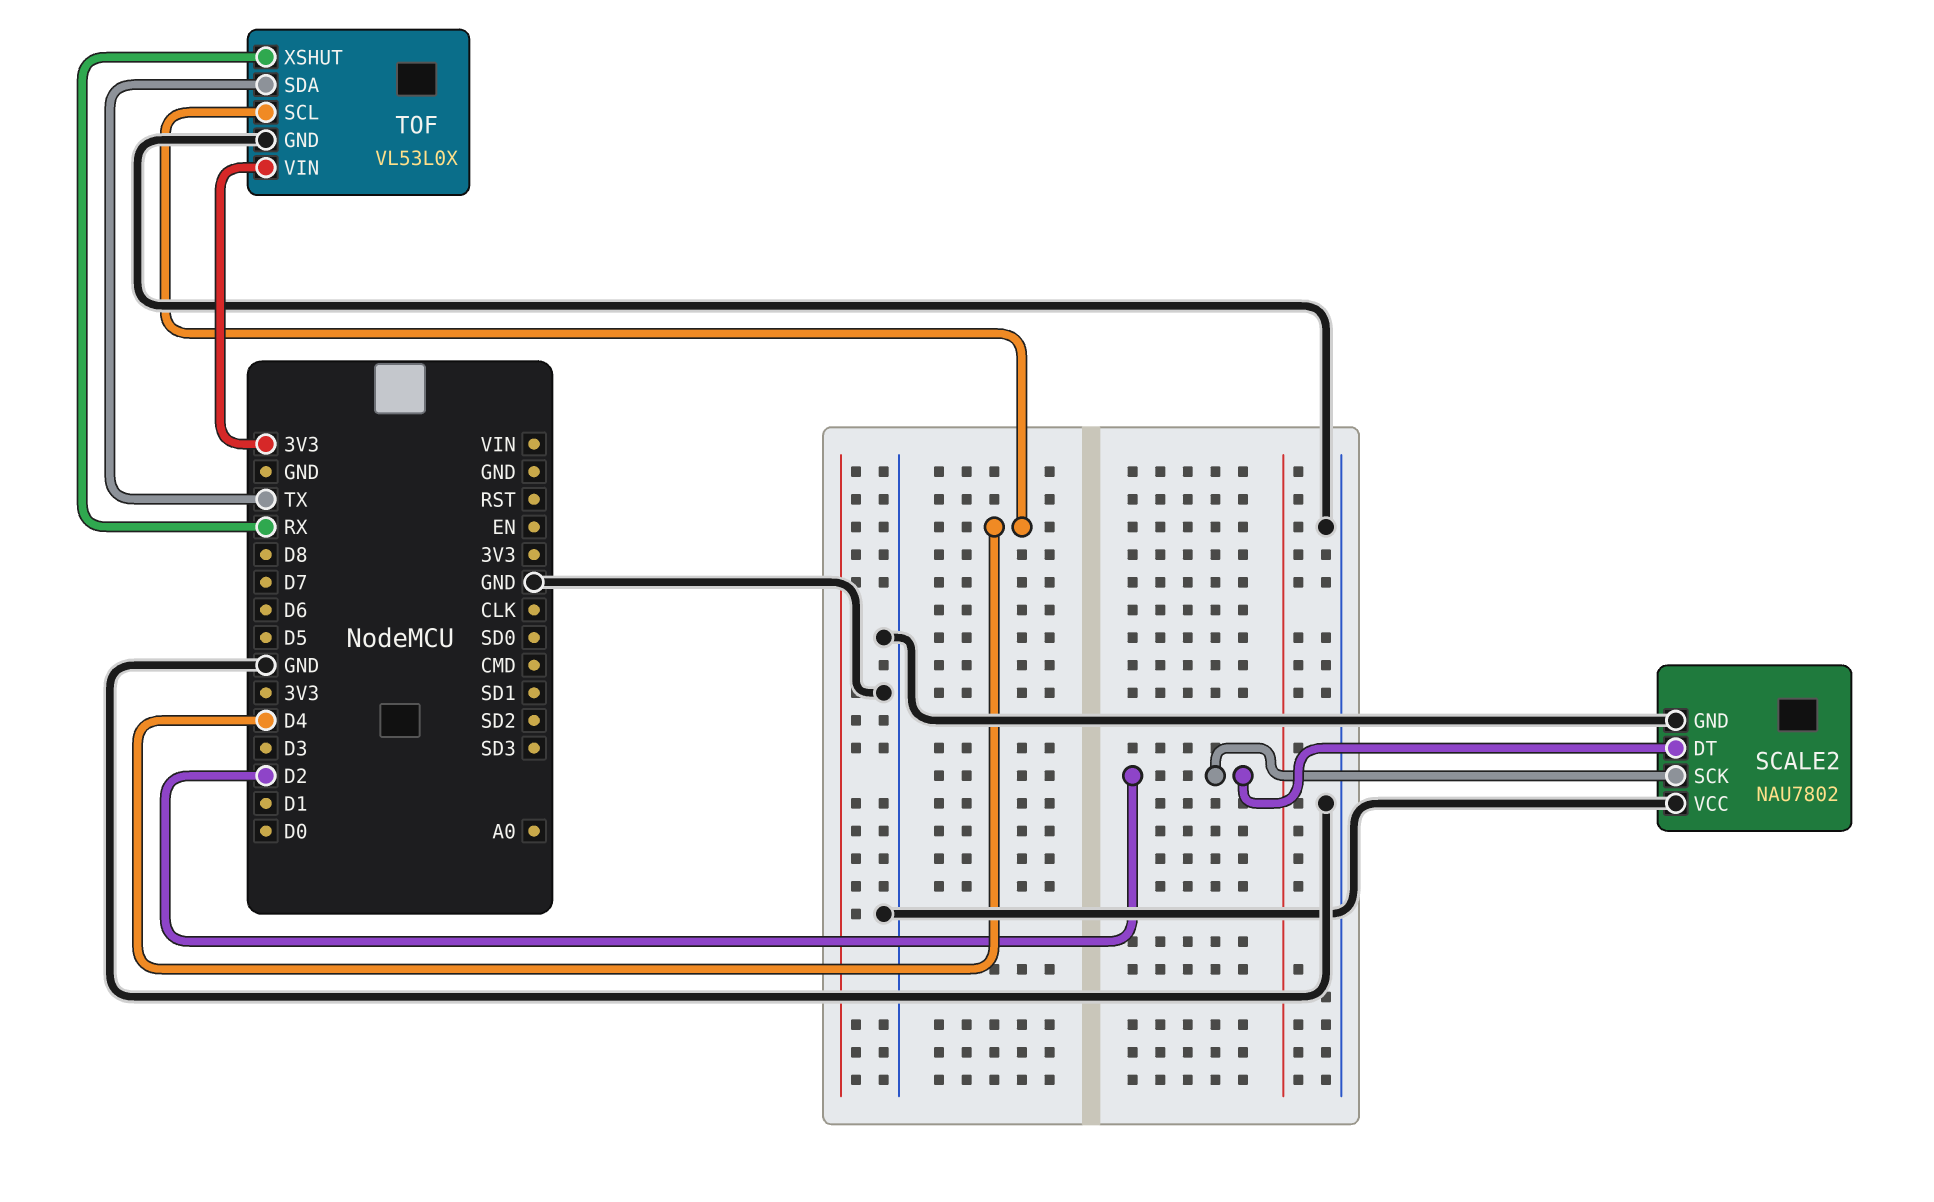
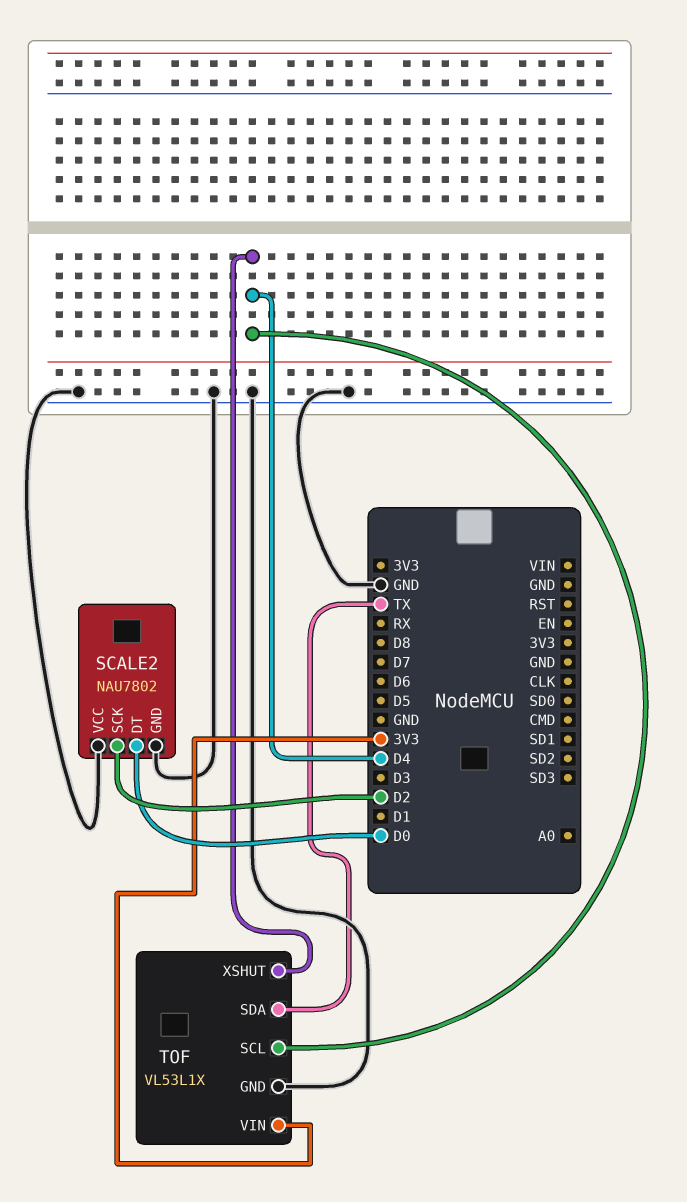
SCALE2 pin DT: D2 -> D0
TOF: VL53L0X -> VL53L1X
TOF pin XSHUT: RX -> D4

